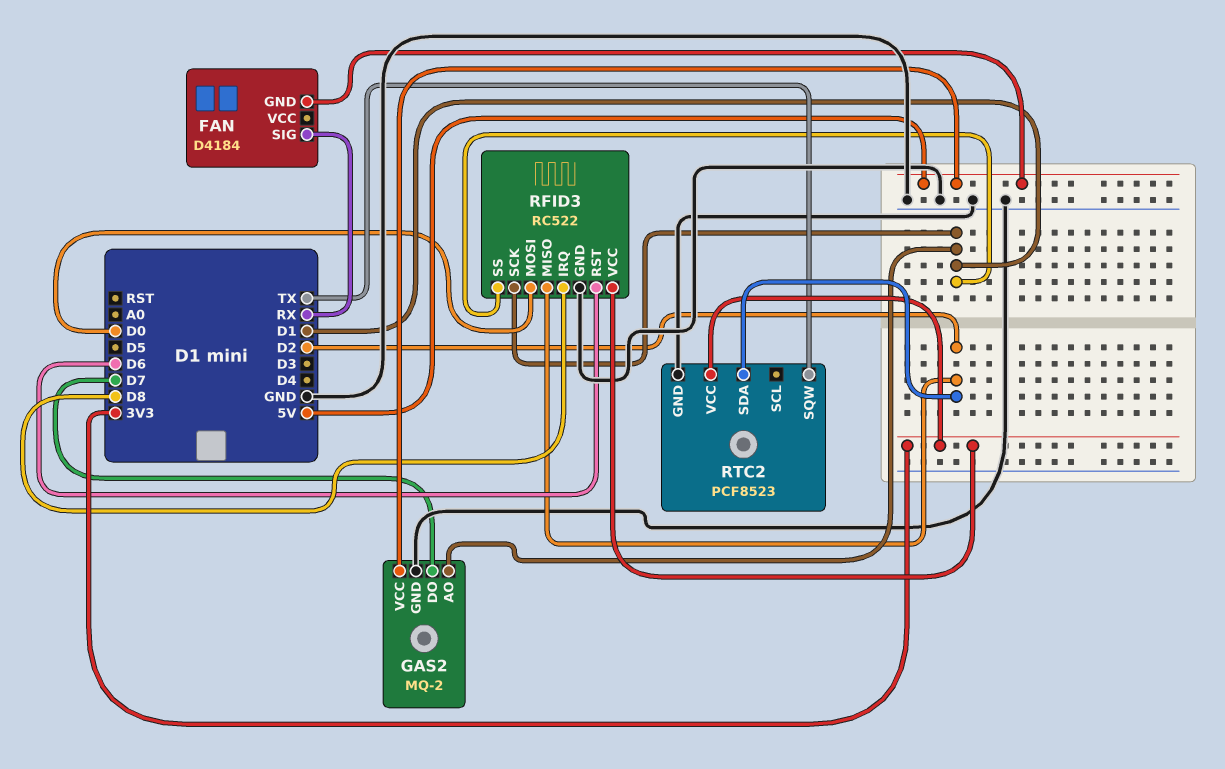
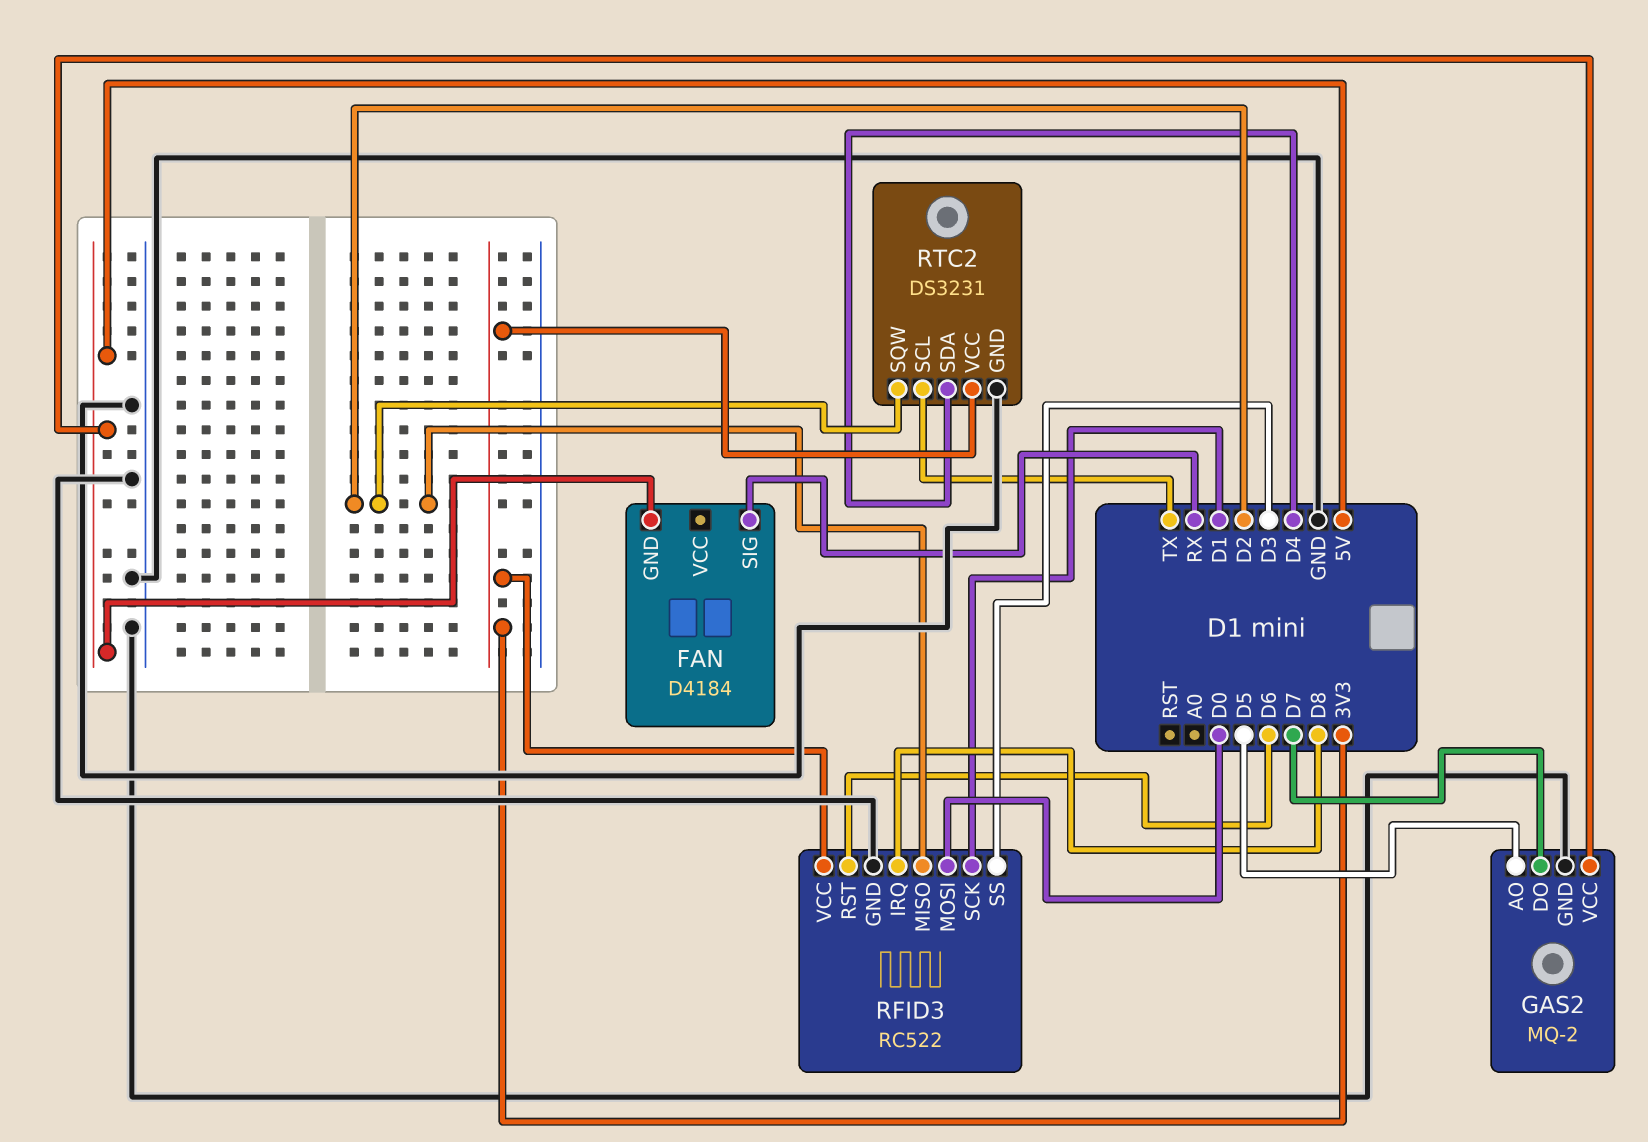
GAS2 pin AO: D1 -> D5
RFID3 pin SS: D1 -> D3
RTC2: PCF8523 -> DS3231
RTC2 pin SCL: none -> TX
RTC2 pin SDA: D2 -> D4
RTC2 pin SQW: TX -> D2

